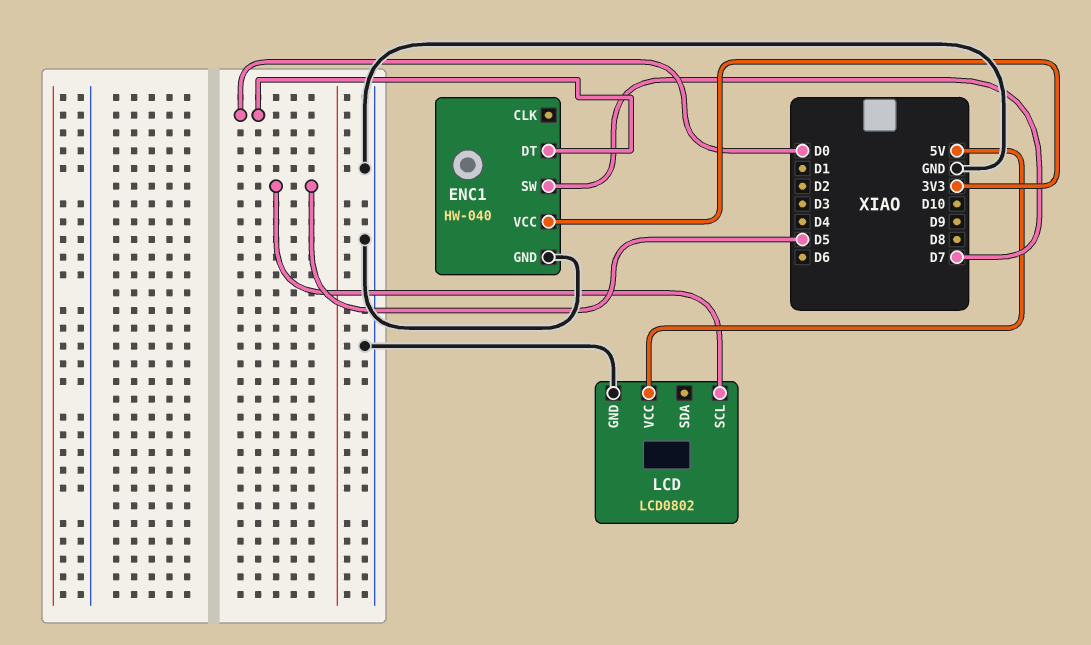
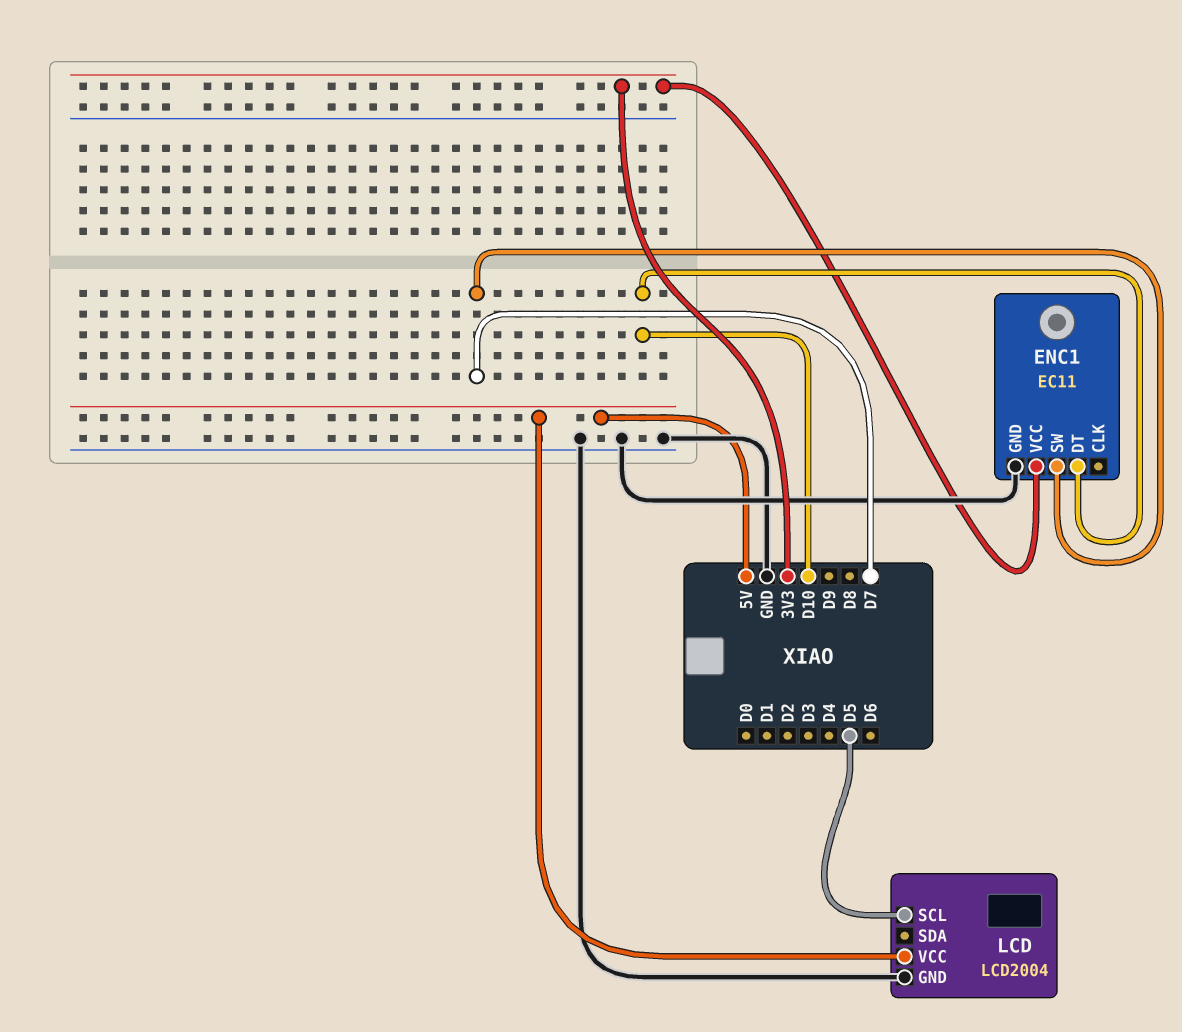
ENC1: HW-040 -> EC11
ENC1 pin DT: D0 -> D10
LCD: LCD0802 -> LCD2004

